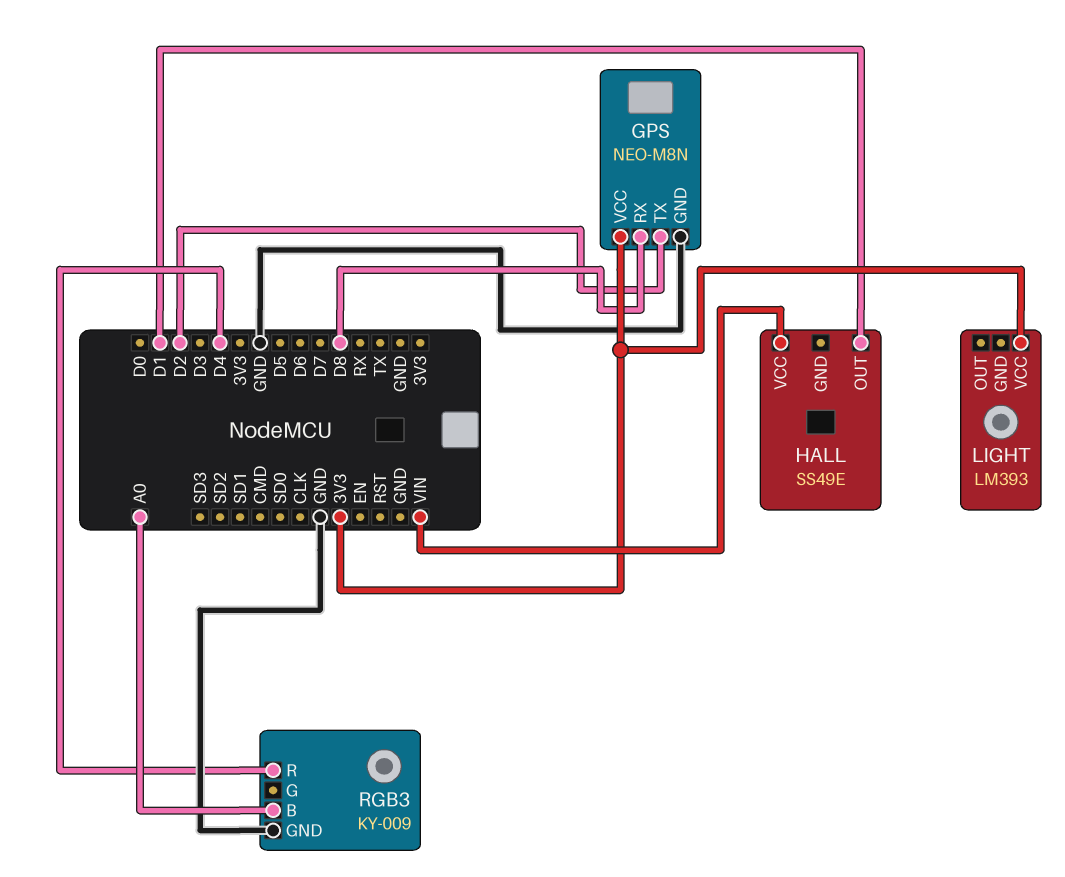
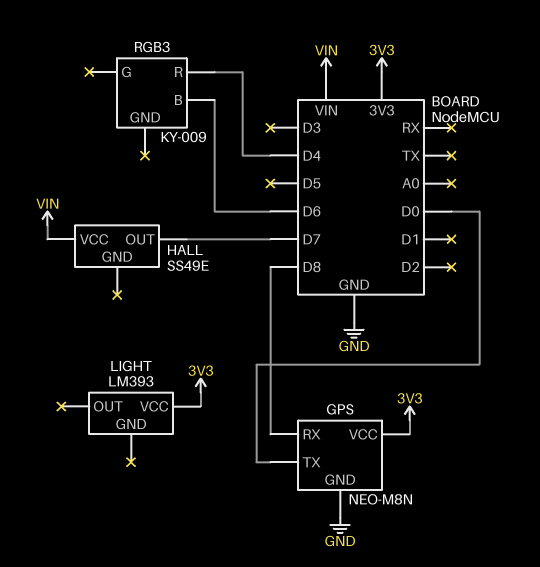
GPS pin TX: D2 -> D0
HALL pin OUT: D1 -> D7
RGB3 pin B: A0 -> D6
RGB3 pin GND: GND -> none

